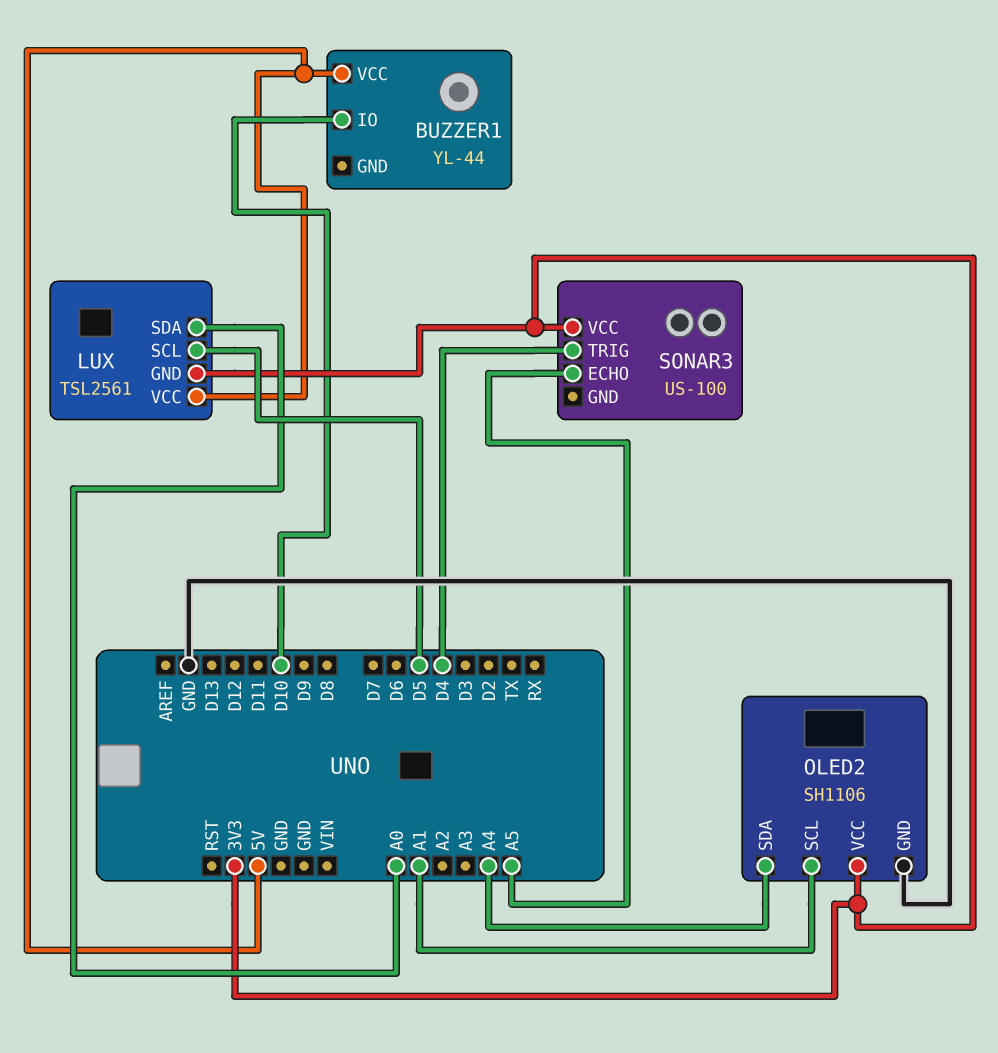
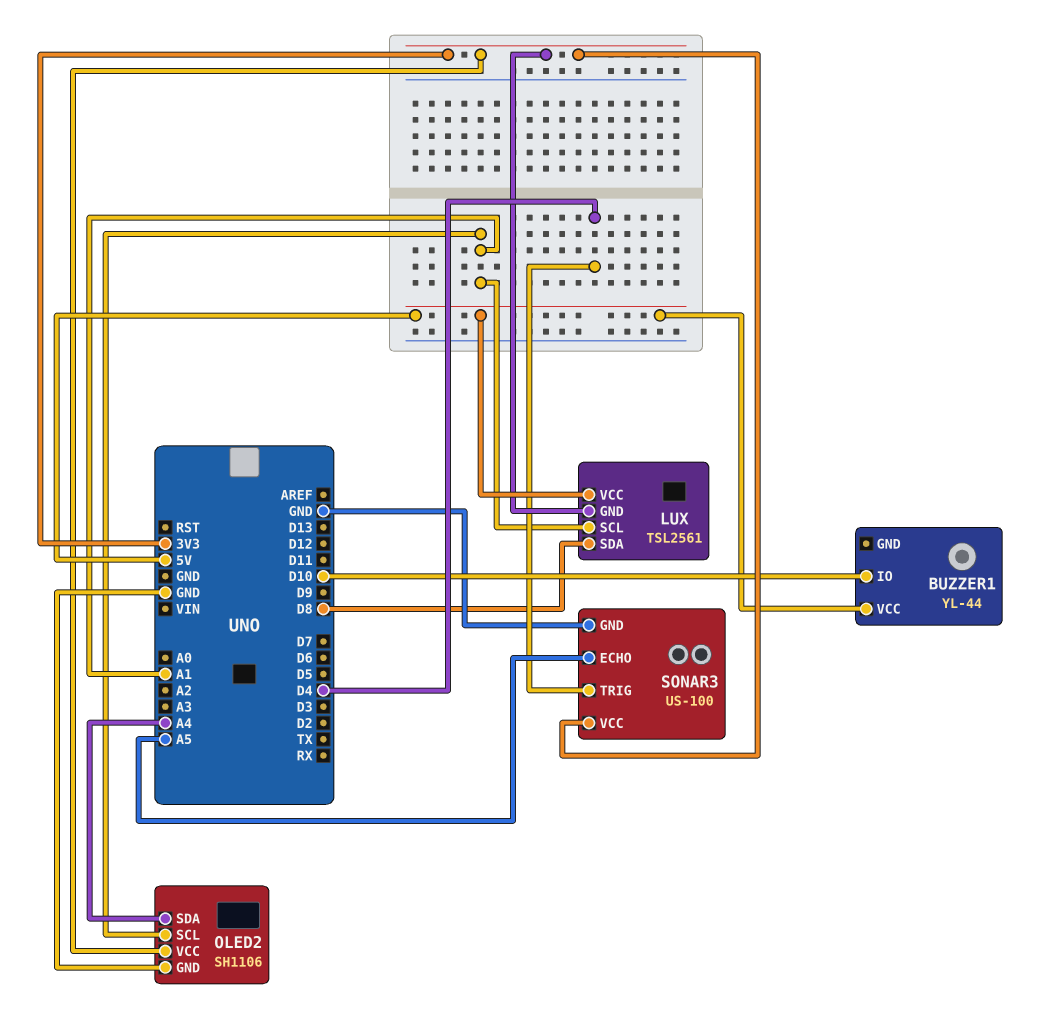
LUX pin SCL: D5 -> A1
LUX pin SDA: A0 -> D8
SONAR3 pin GND: none -> GND

